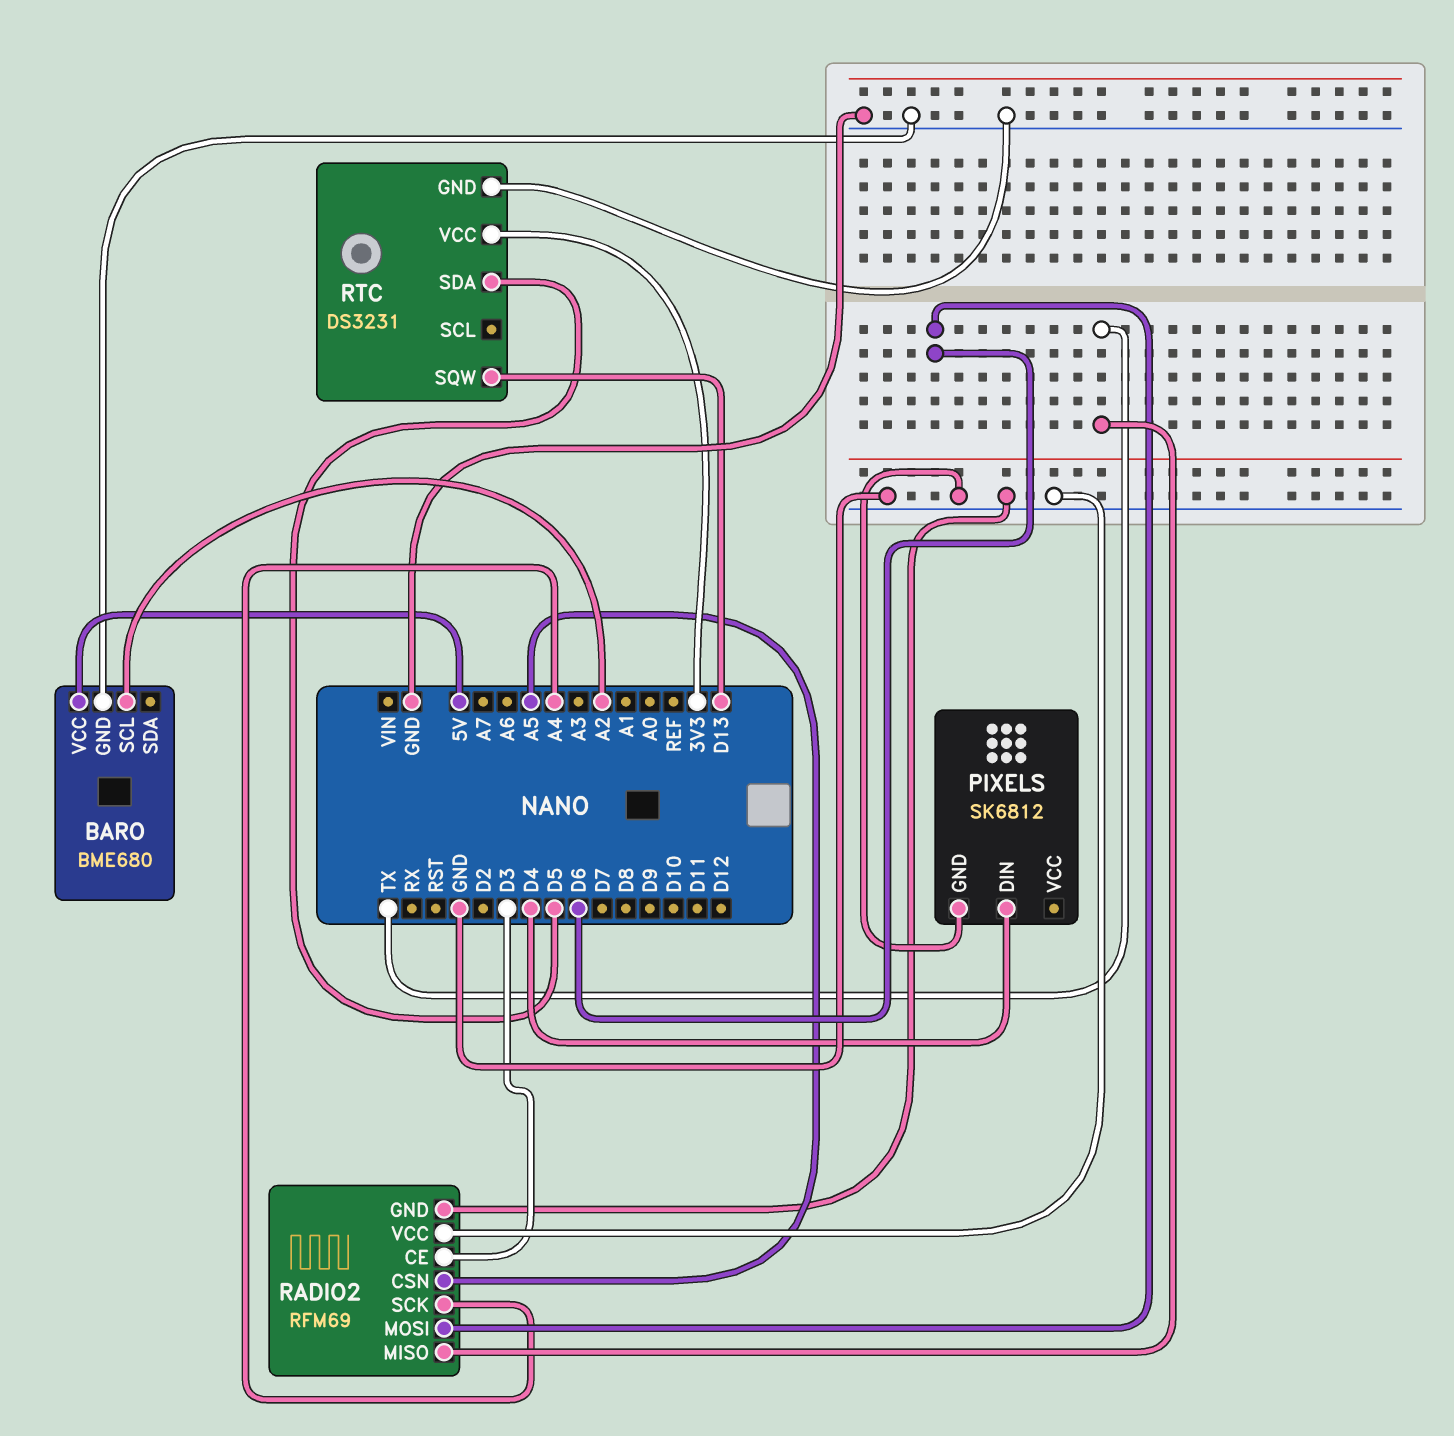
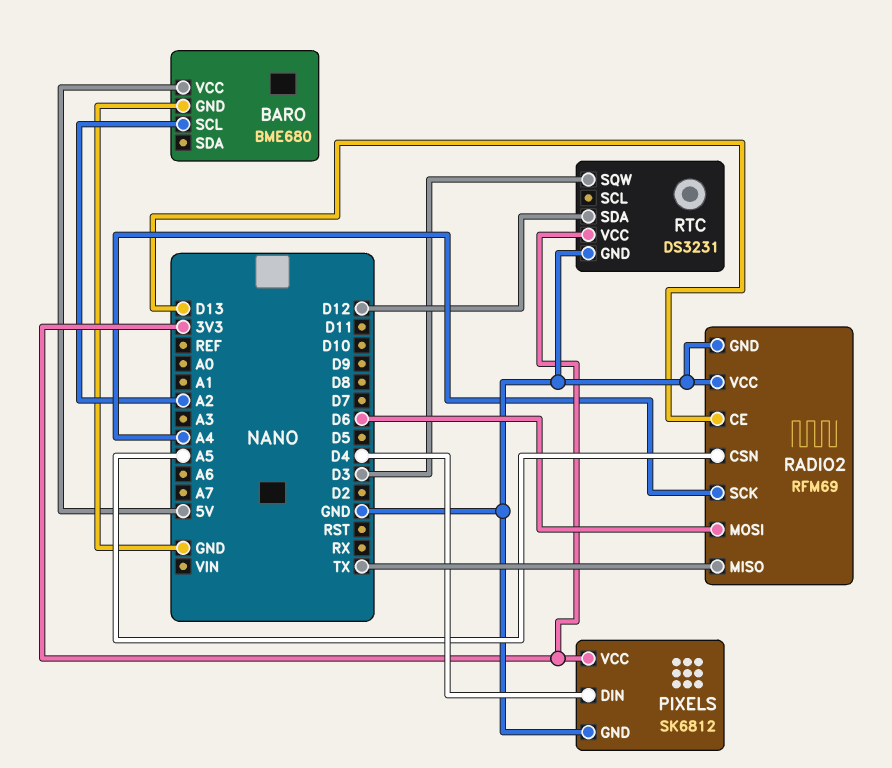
PIXELS pin VCC: none -> 3V3
RADIO2 pin CE: D3 -> D13
RTC pin SDA: D5 -> D12
RTC pin SQW: D13 -> D3

